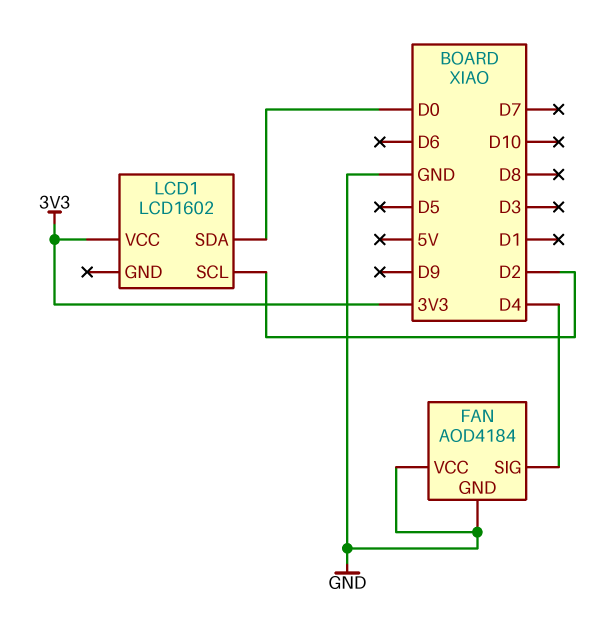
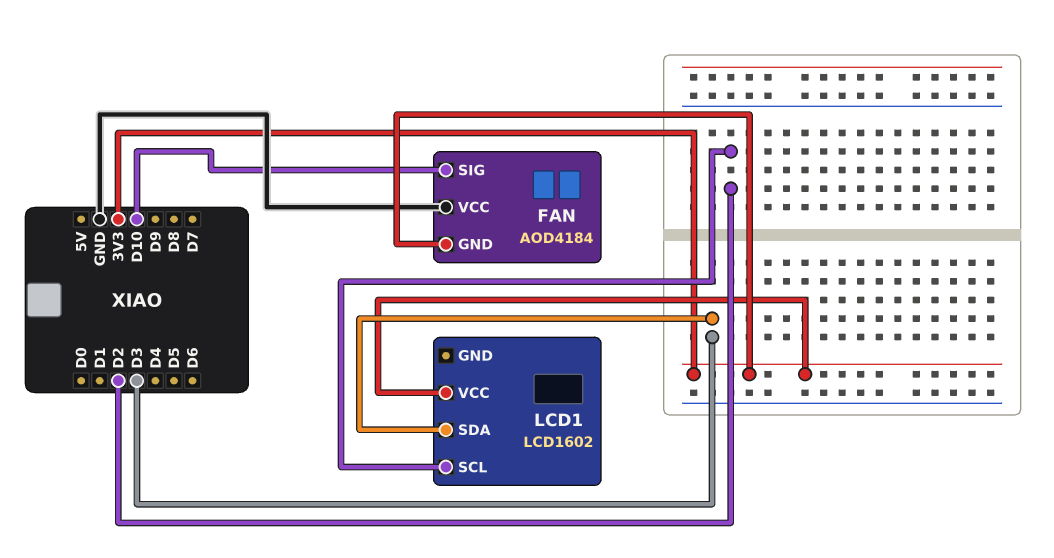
FAN pin GND: GND -> 3V3
FAN pin SIG: D4 -> D10
LCD1 pin SDA: D0 -> D3

